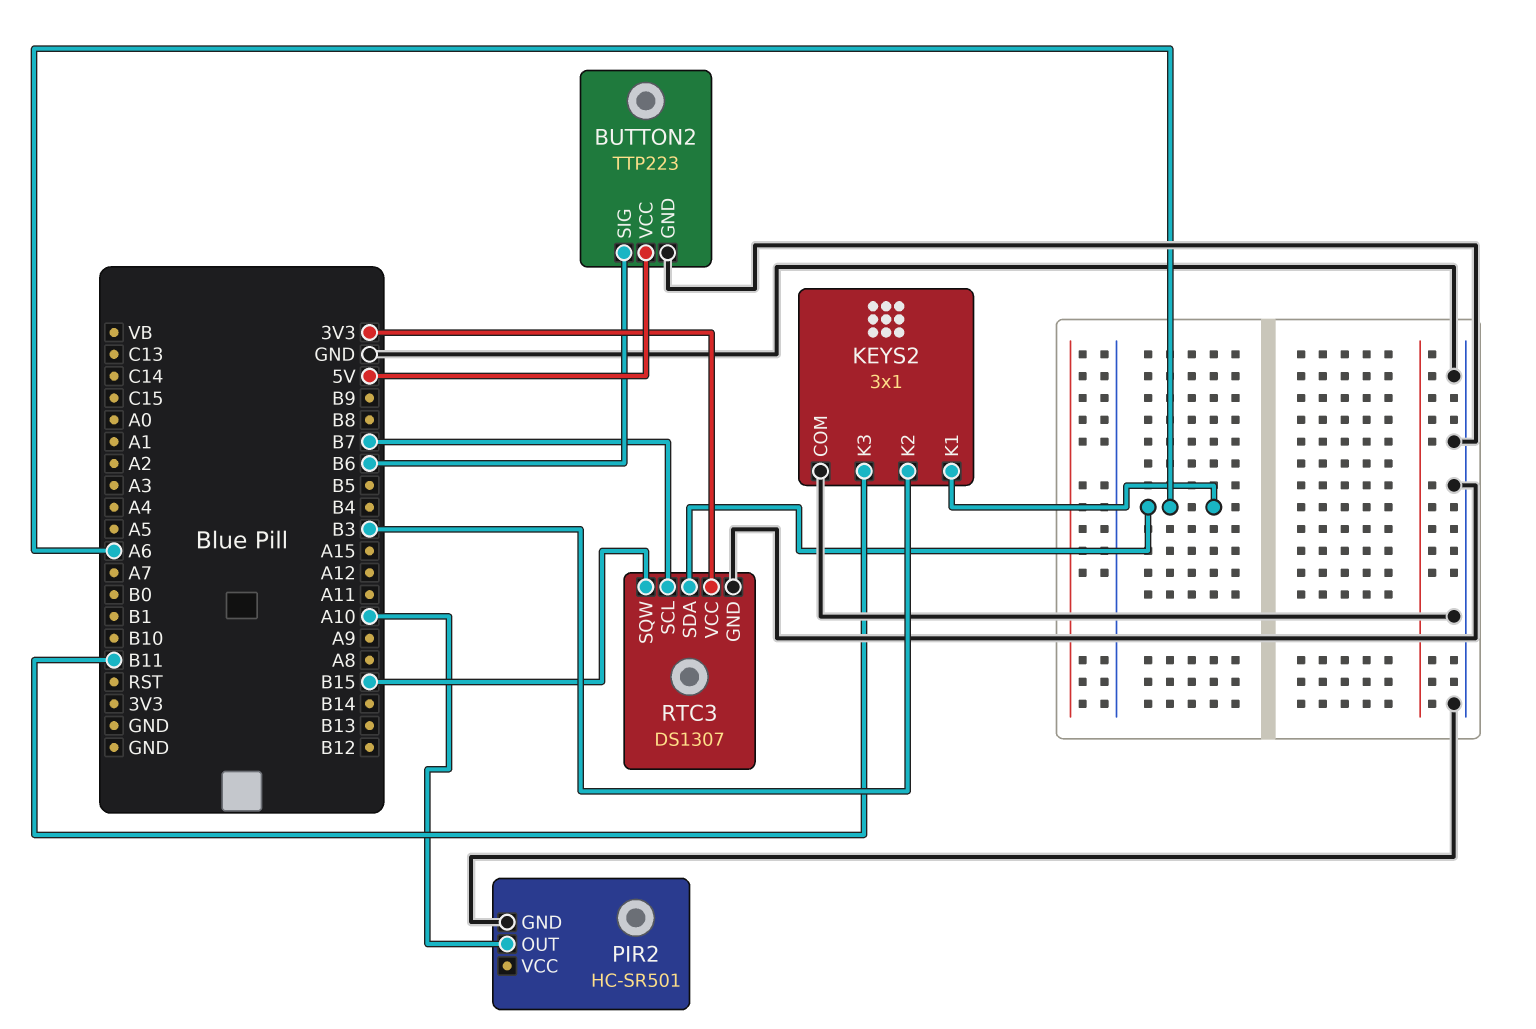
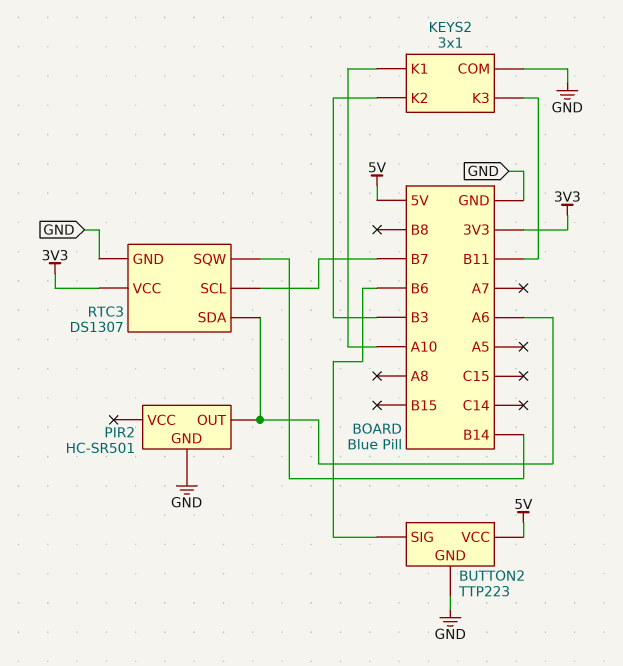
KEYS2 pin K1: A6 -> A10
PIR2 pin OUT: A10 -> A6
RTC3 pin SQW: B15 -> B14

